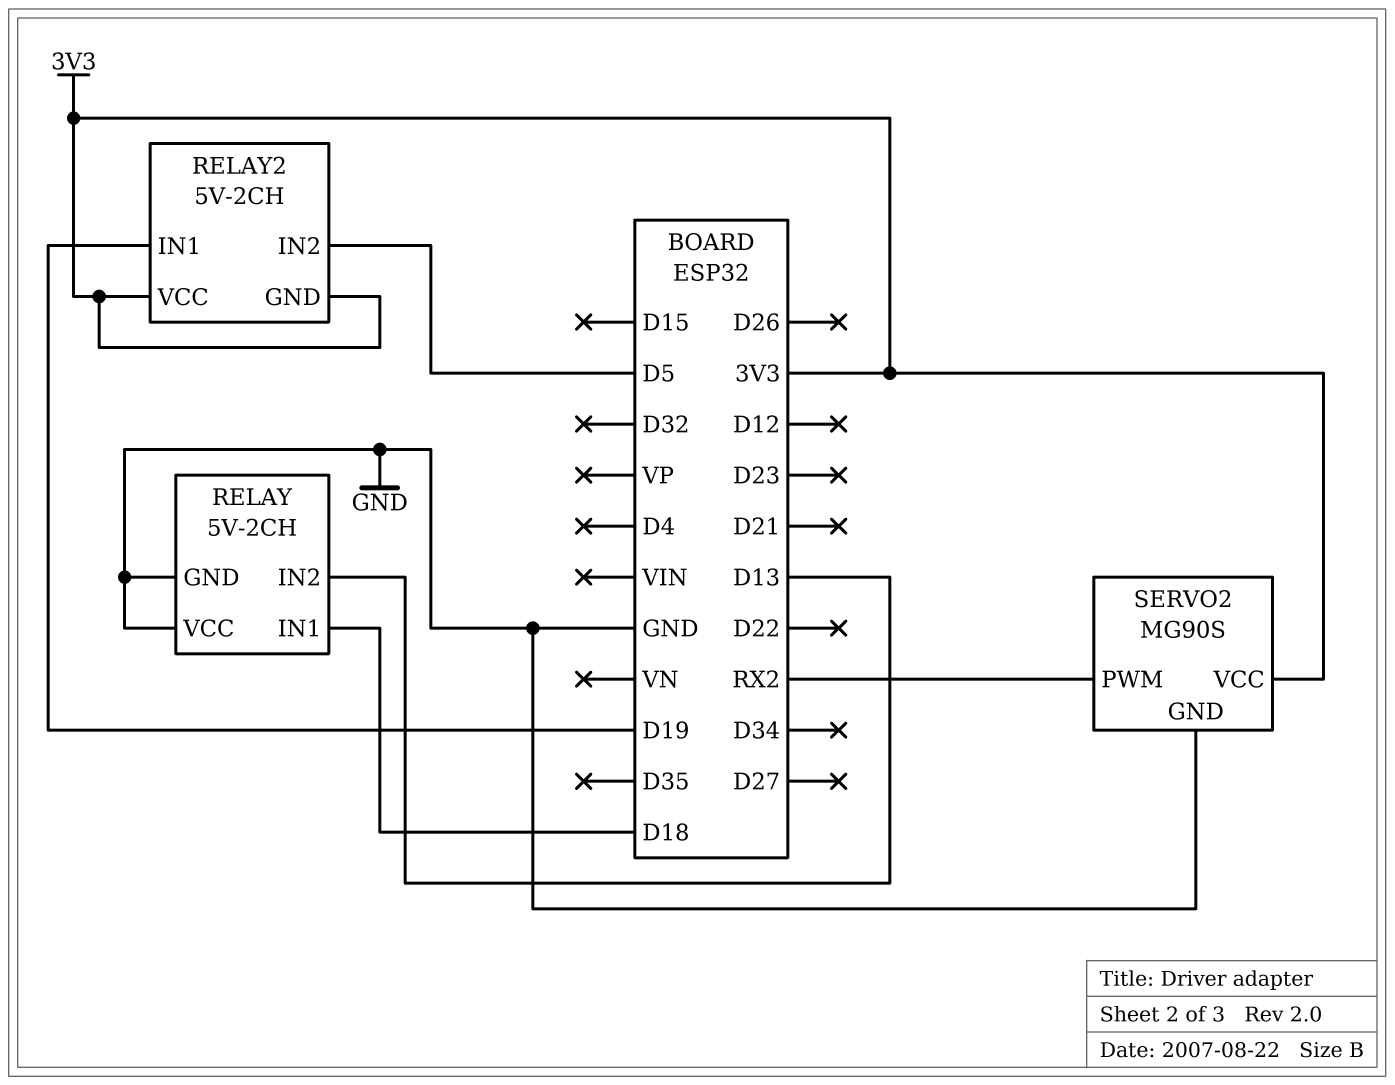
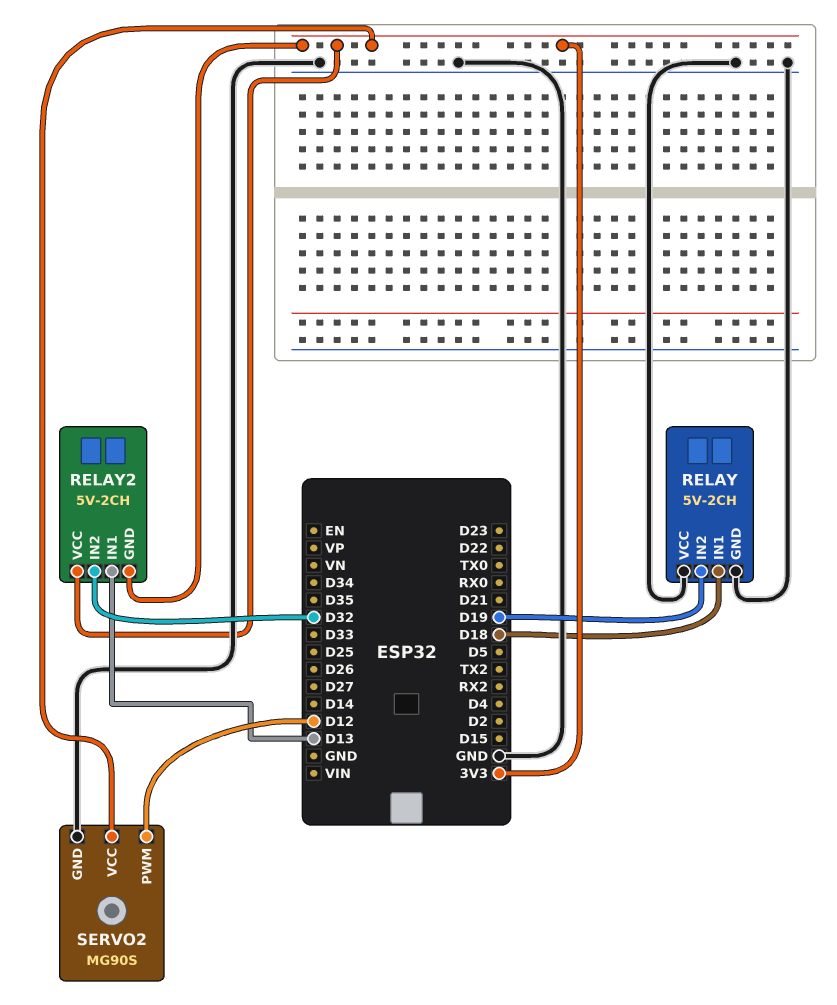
RELAY pin IN2: D13 -> D19
RELAY2 pin IN1: D19 -> D13
RELAY2 pin IN2: D5 -> D32
SERVO2 pin PWM: RX2 -> D12

